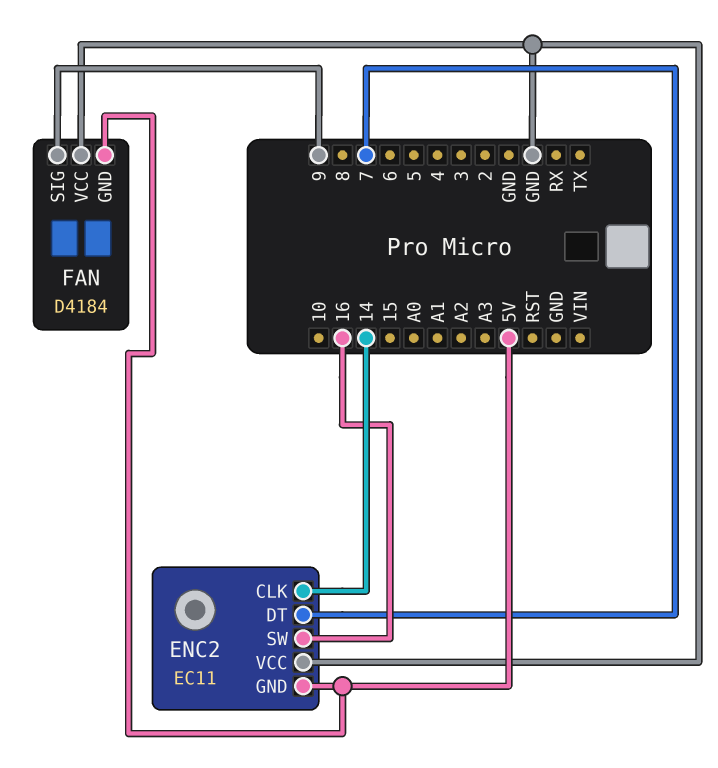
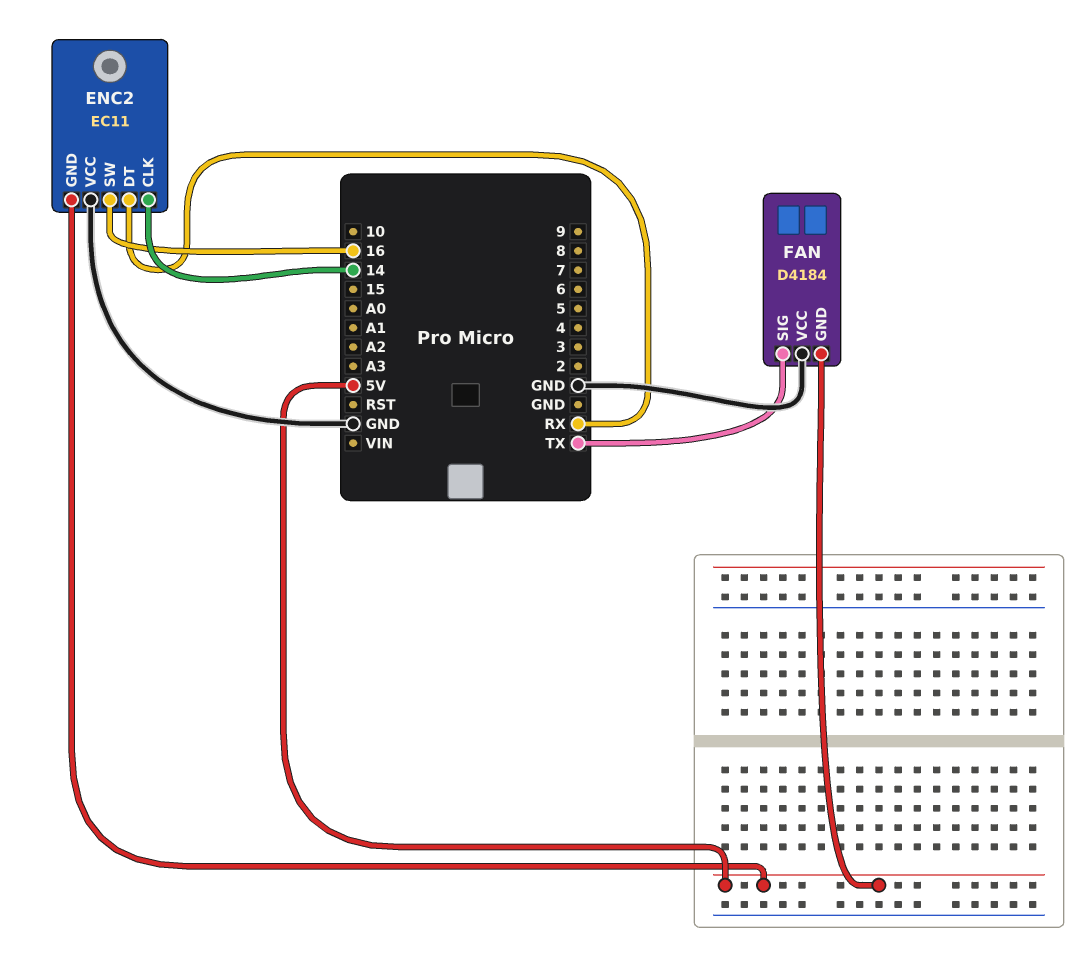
ENC2 pin DT: 7 -> RX
FAN pin SIG: 9 -> TX

